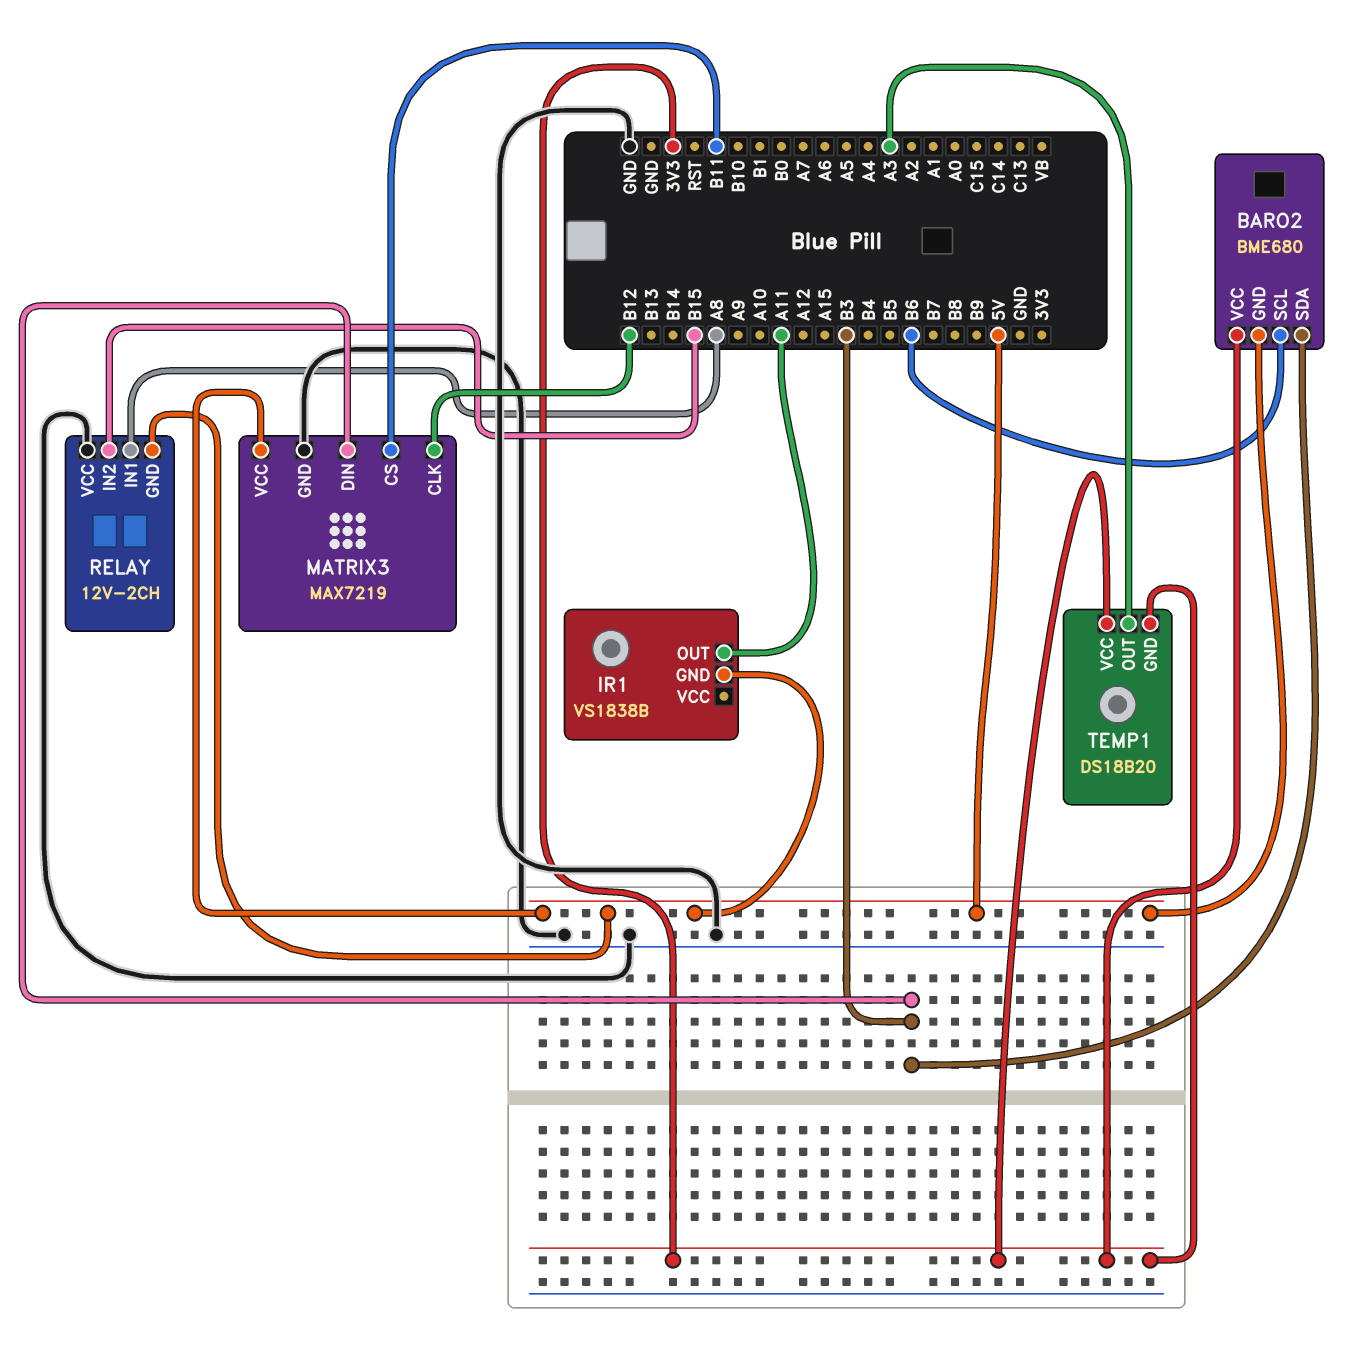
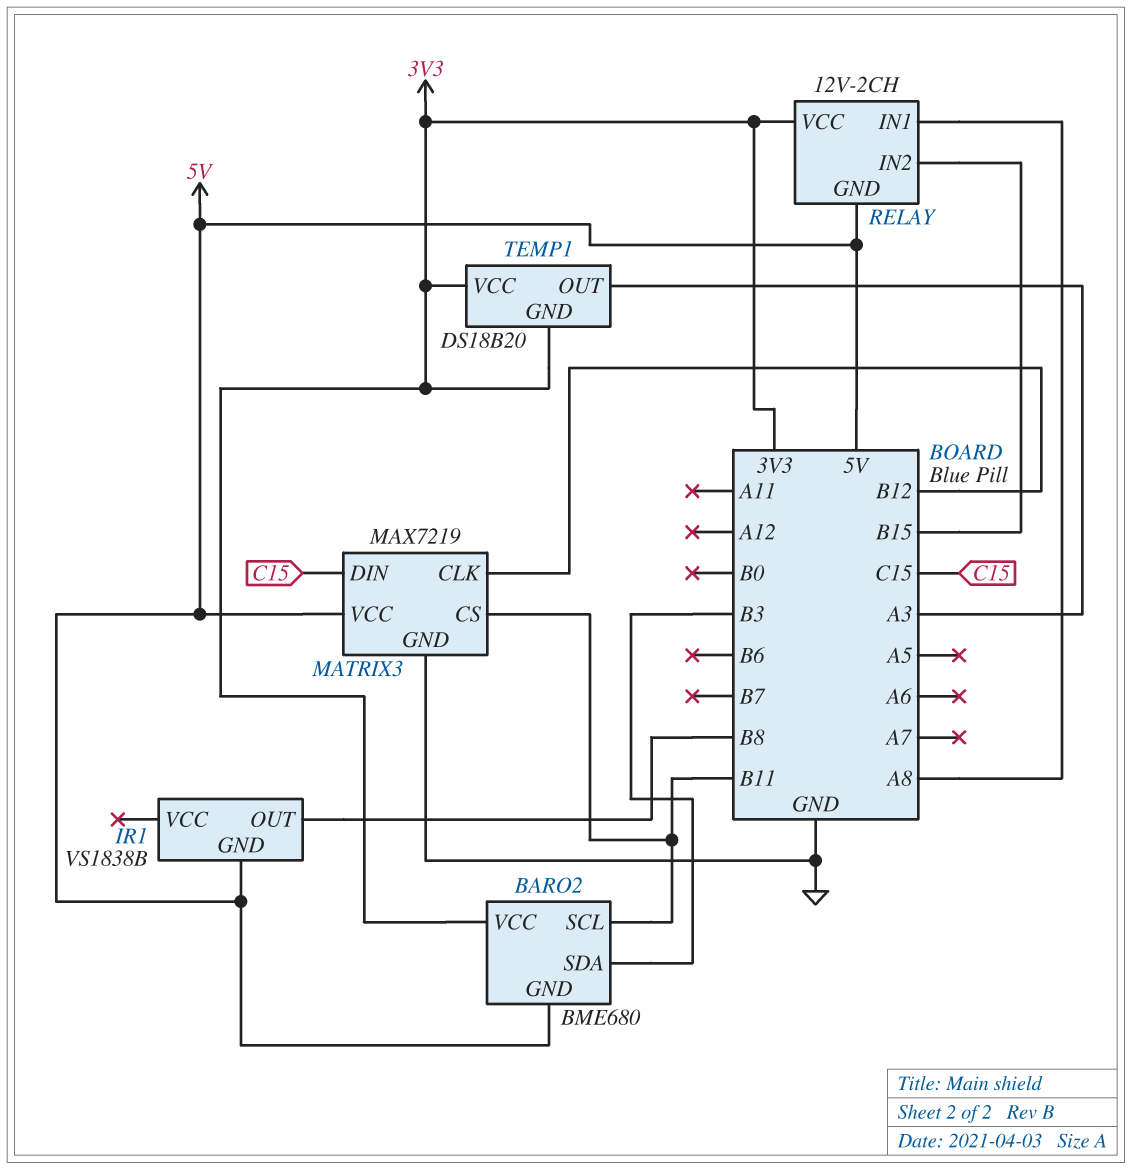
BARO2 pin SCL: B6 -> B11
IR1 pin OUT: A11 -> B8
MATRIX3 pin DIN: B3 -> C15
RELAY pin VCC: GND -> 3V3

